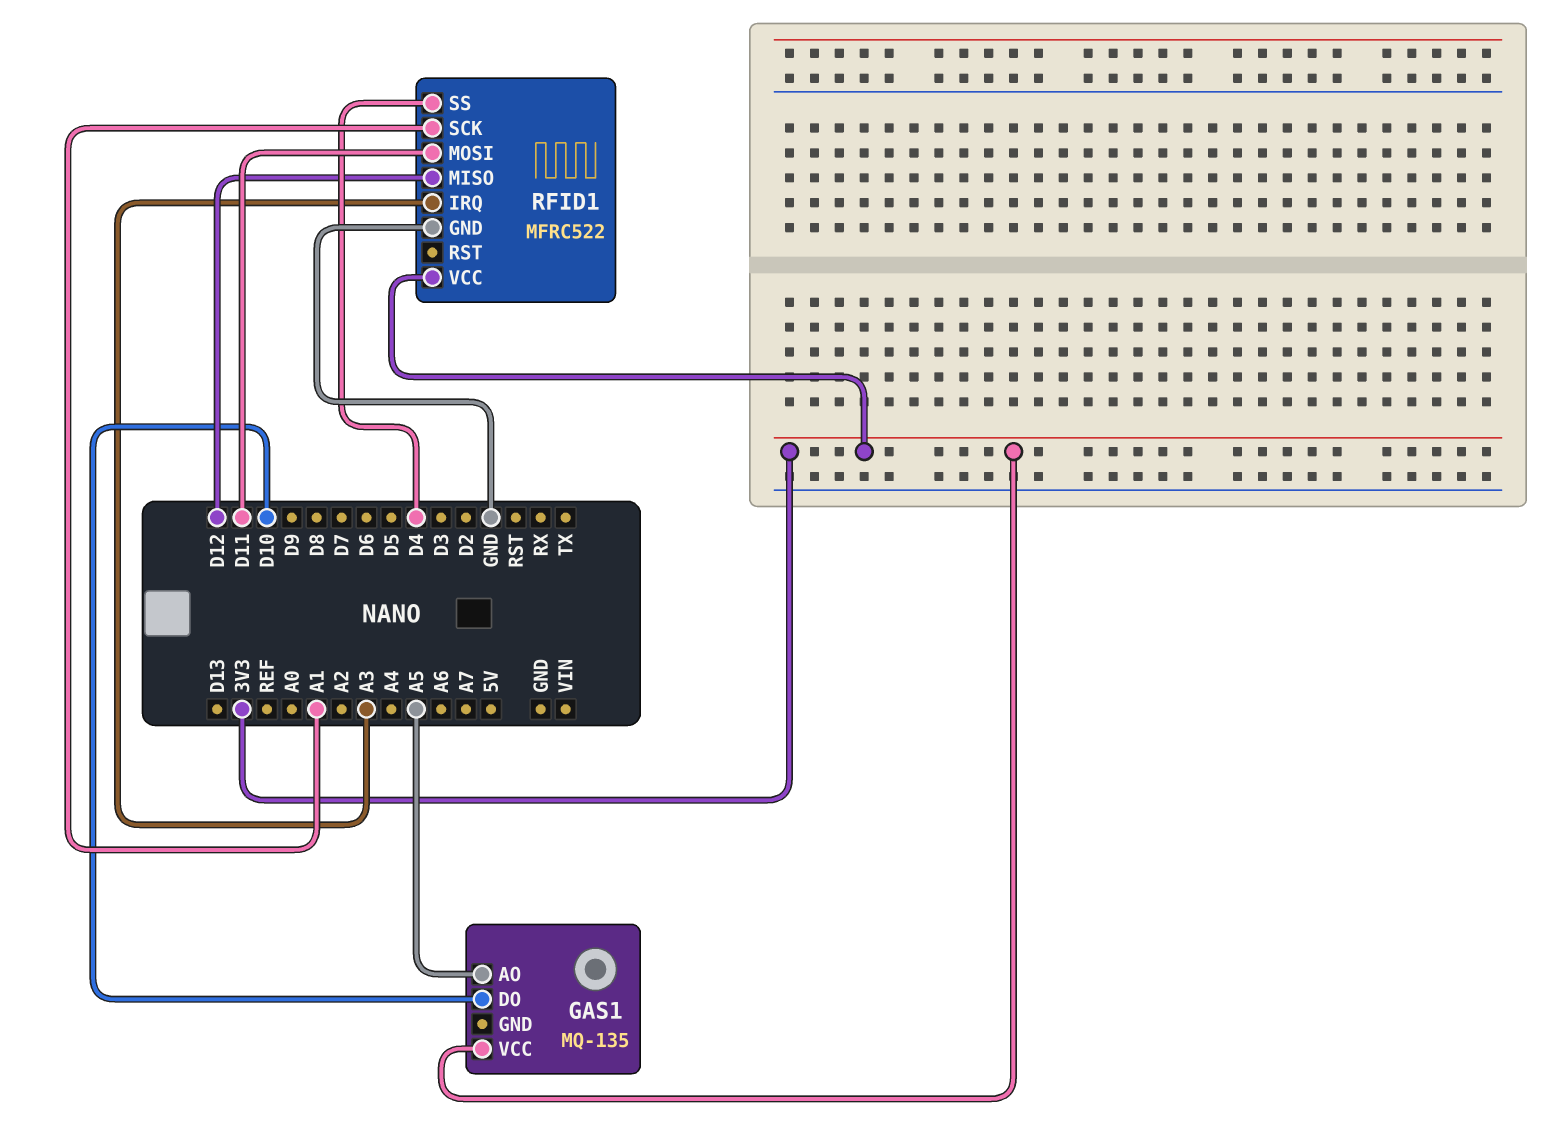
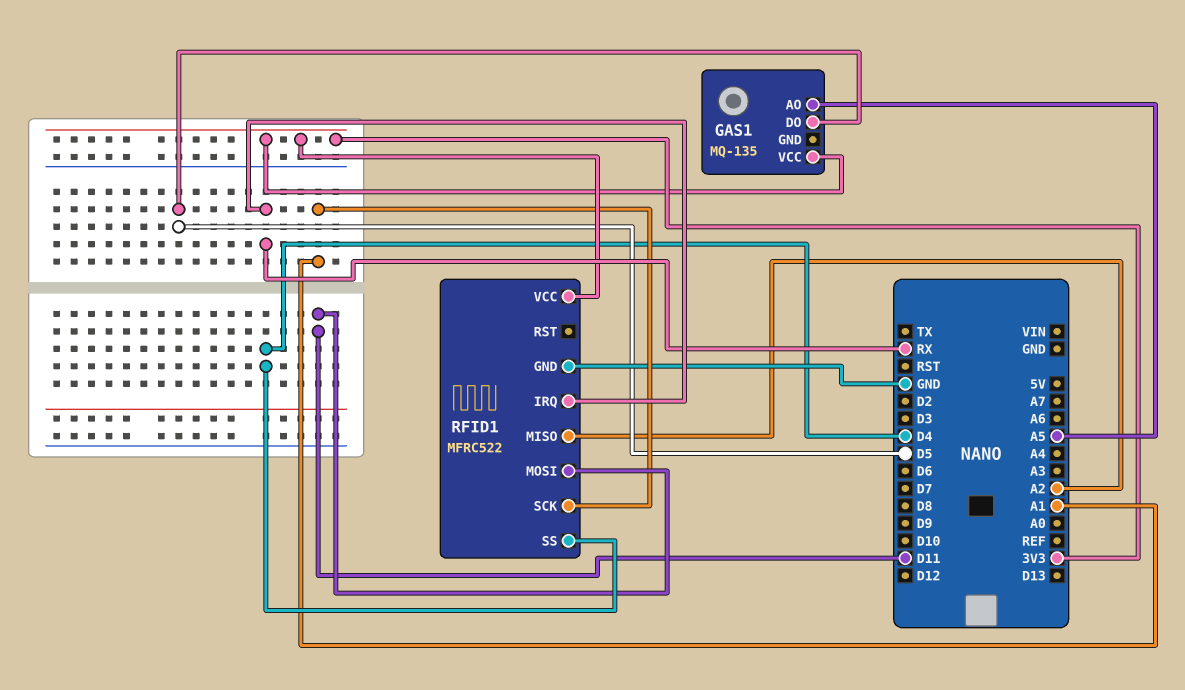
GAS1 pin DO: D10 -> D5
RFID1 pin IRQ: A3 -> RX
RFID1 pin MISO: D12 -> A2

